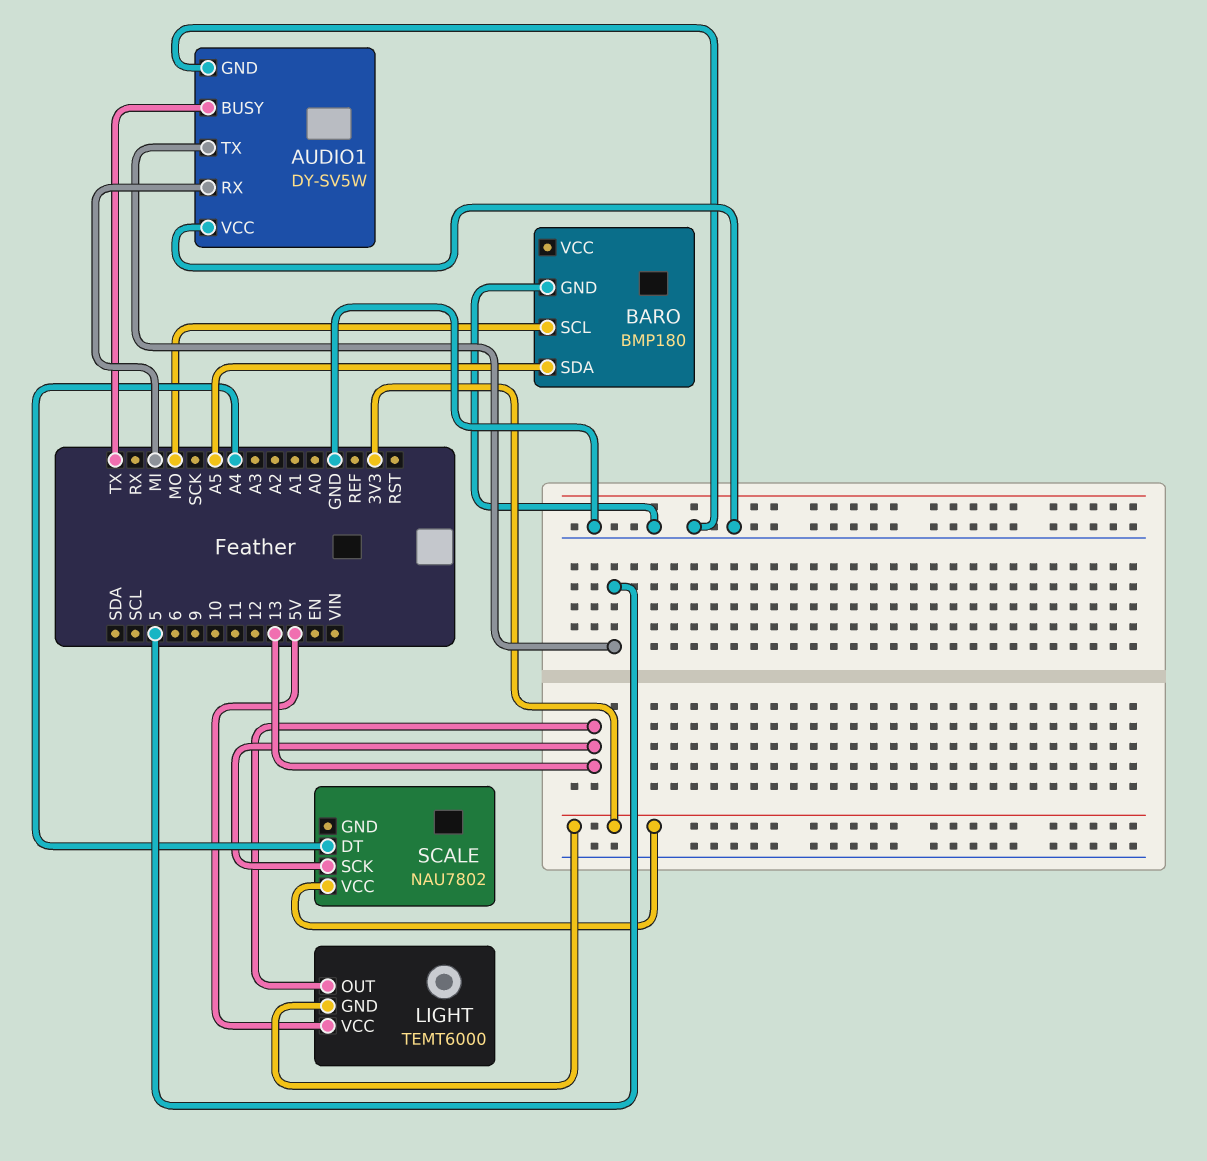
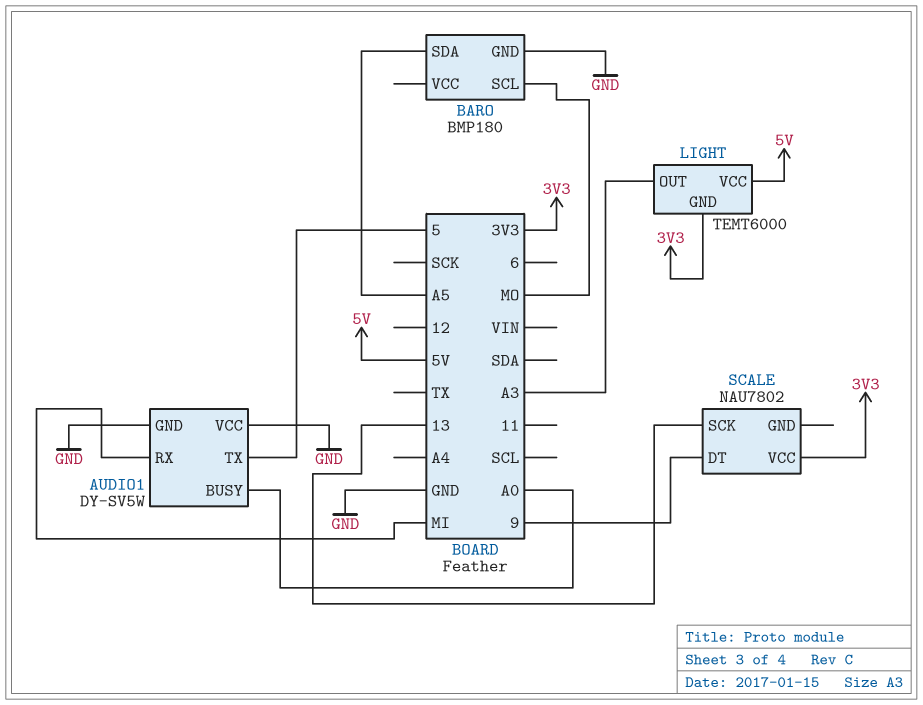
AUDIO1 pin BUSY: TX -> A0
LIGHT pin OUT: 13 -> A3
SCALE pin DT: A4 -> 9

